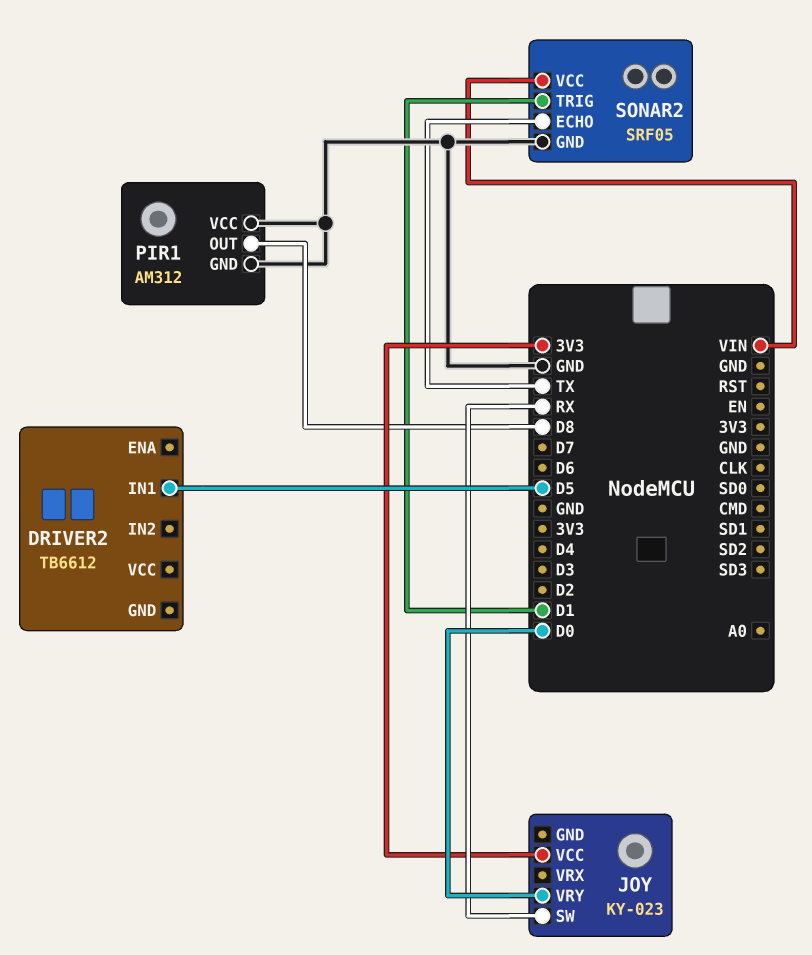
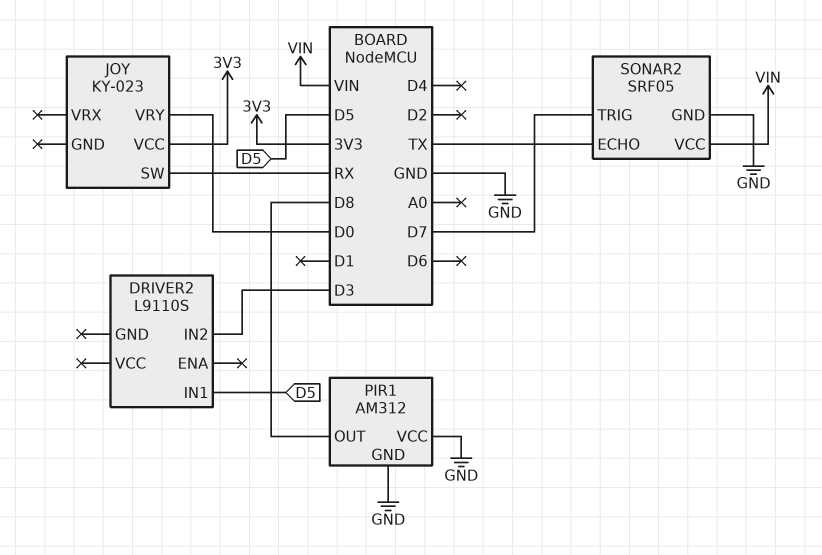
DRIVER2: TB6612 -> L9110S
DRIVER2 pin IN2: none -> D3
SONAR2 pin TRIG: D1 -> D7

